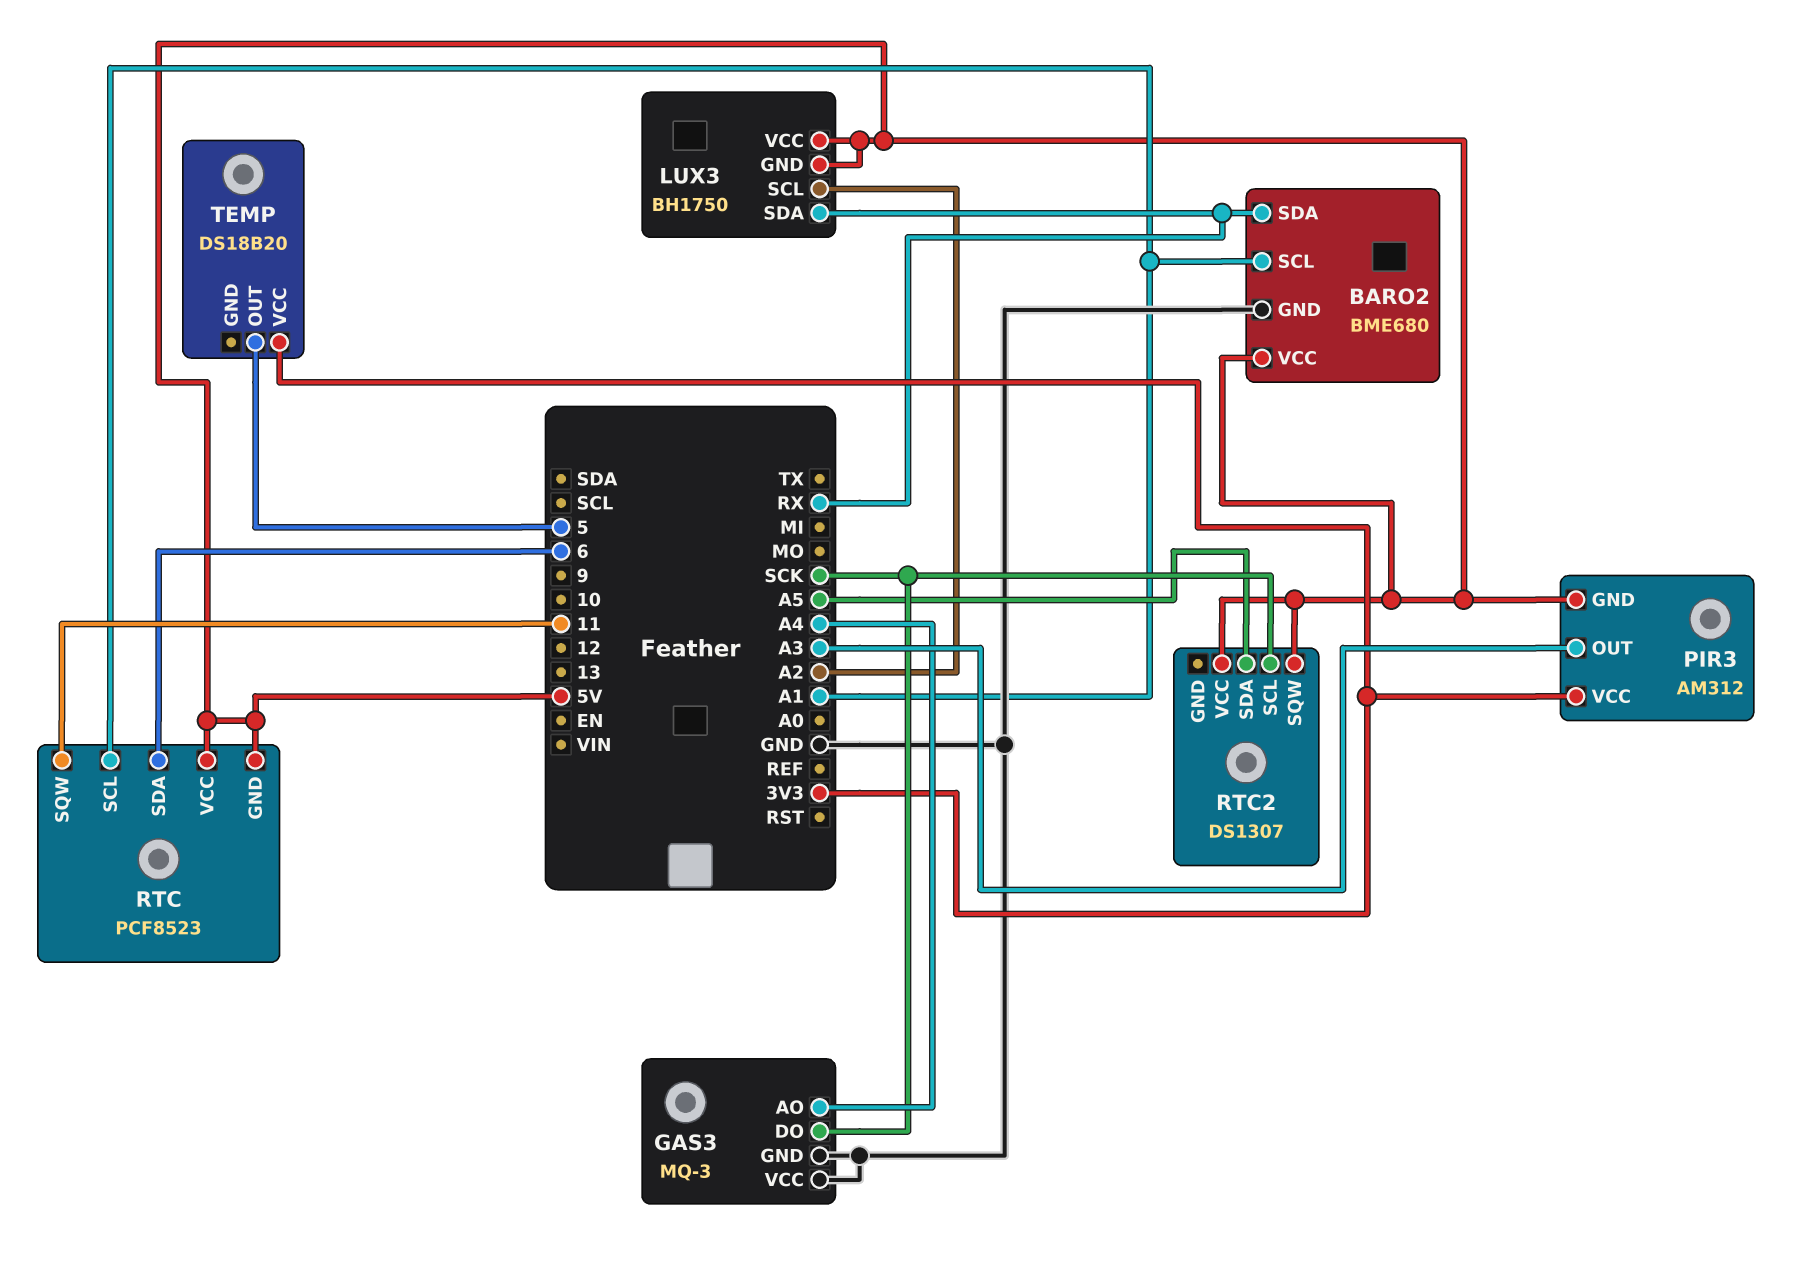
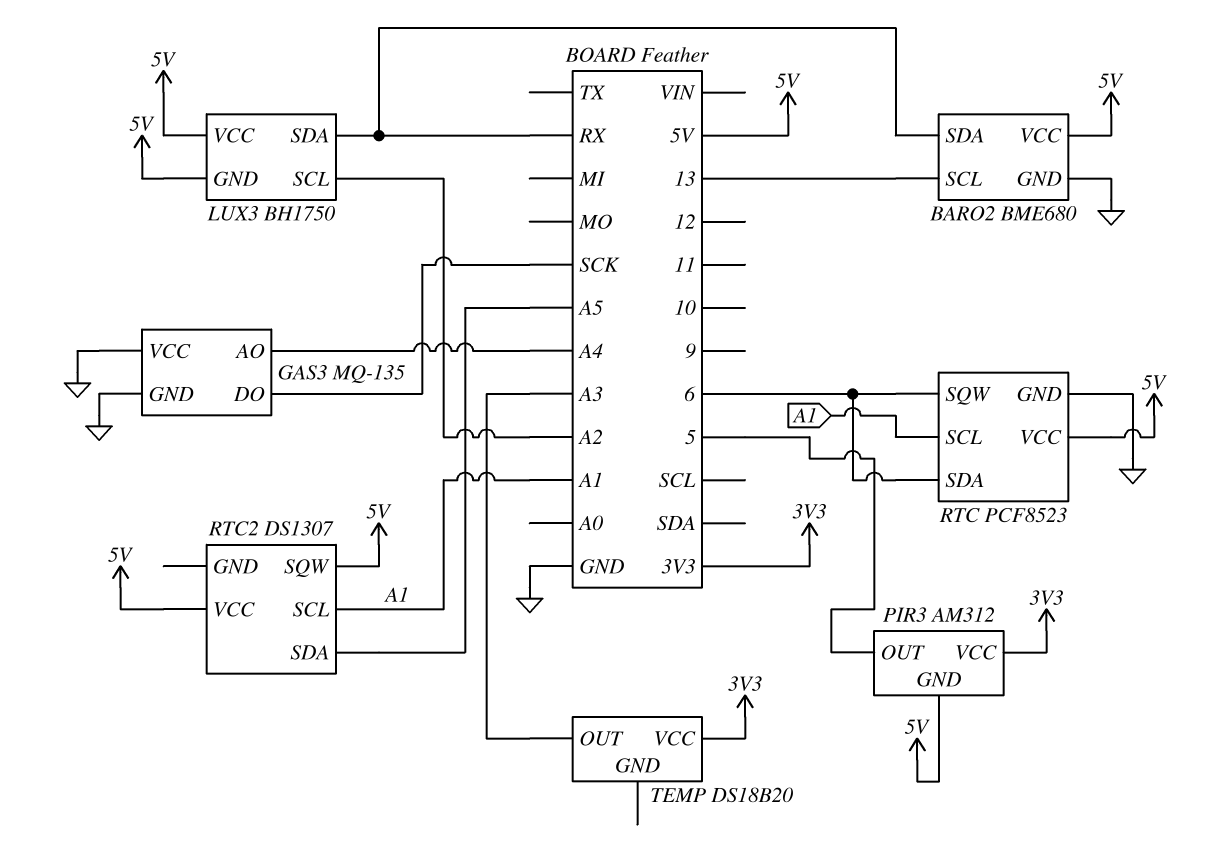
BARO2 pin SCL: A1 -> 13
GAS3: MQ-3 -> MQ-135
PIR3 pin OUT: A3 -> 5
RTC pin GND: 5V -> GND
RTC pin SQW: 11 -> 6
RTC2 pin SCL: SCK -> A1
TEMP pin OUT: 5 -> A3

